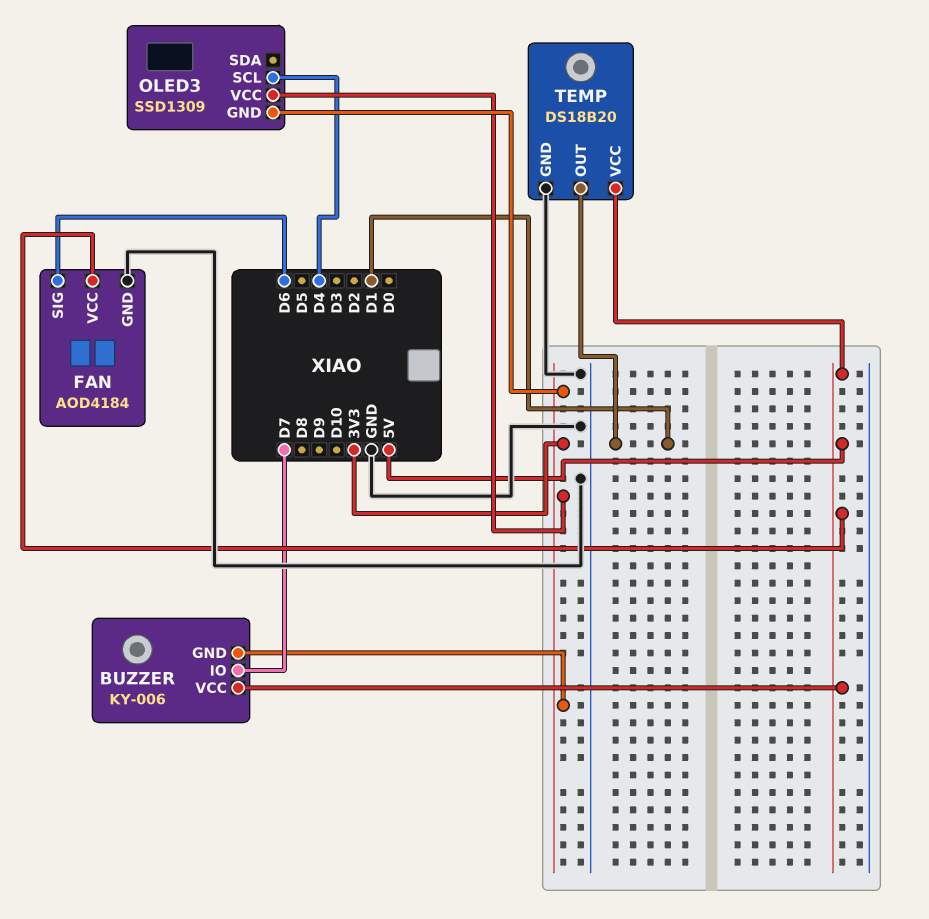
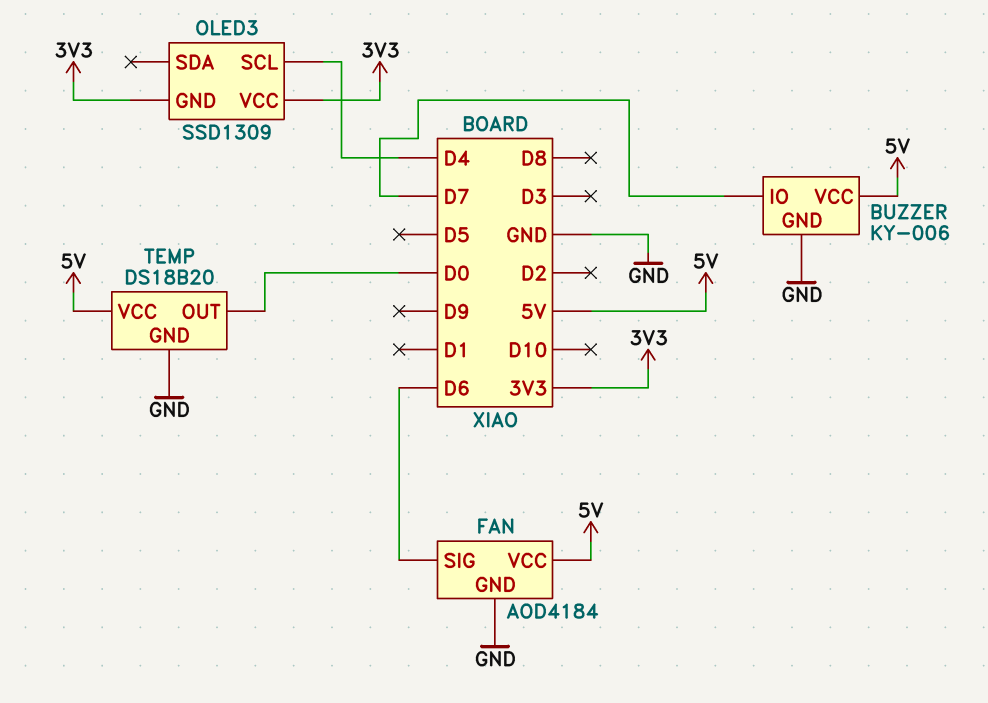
BUZZER pin GND: 3V3 -> GND
TEMP pin OUT: D1 -> D0

